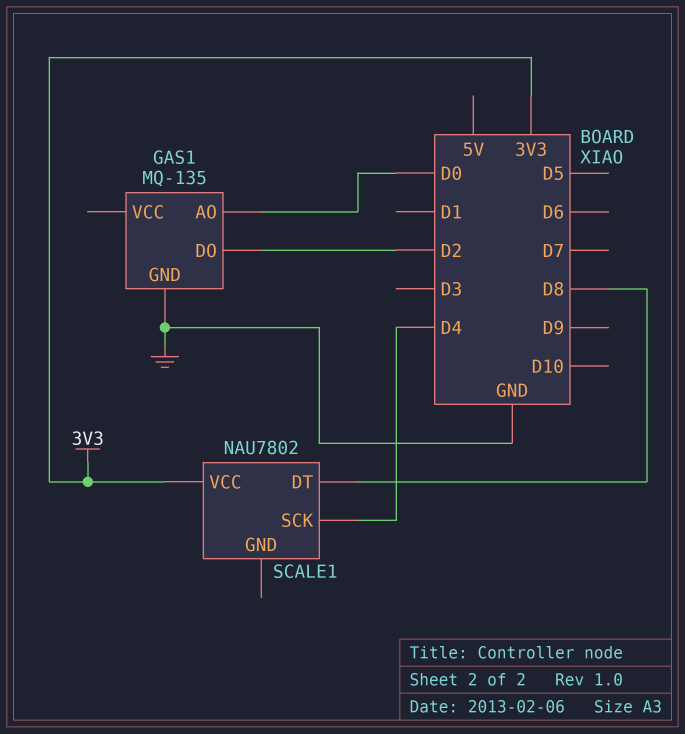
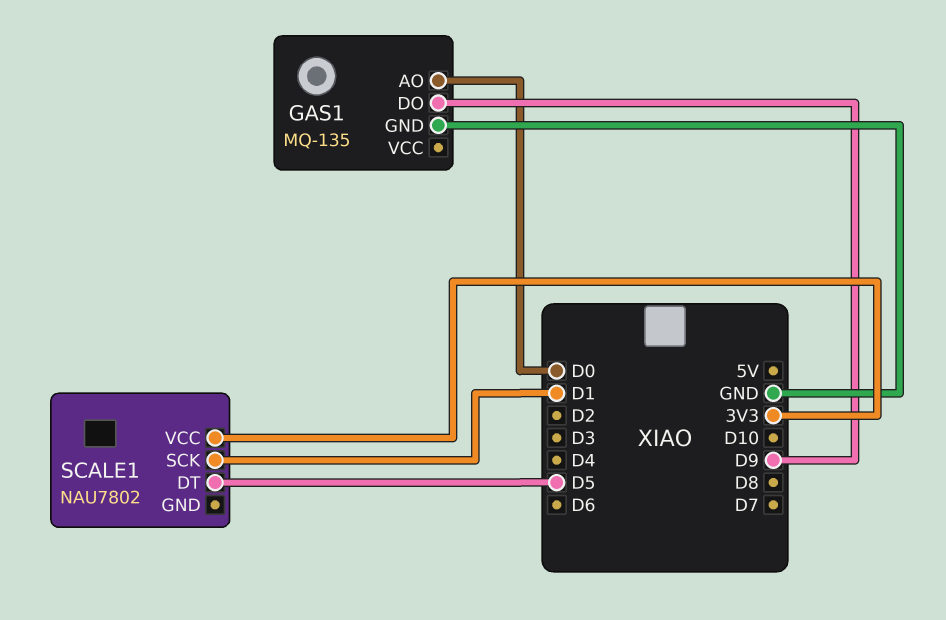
GAS1 pin DO: D2 -> D9
SCALE1 pin DT: D8 -> D5
SCALE1 pin SCK: D4 -> D1

